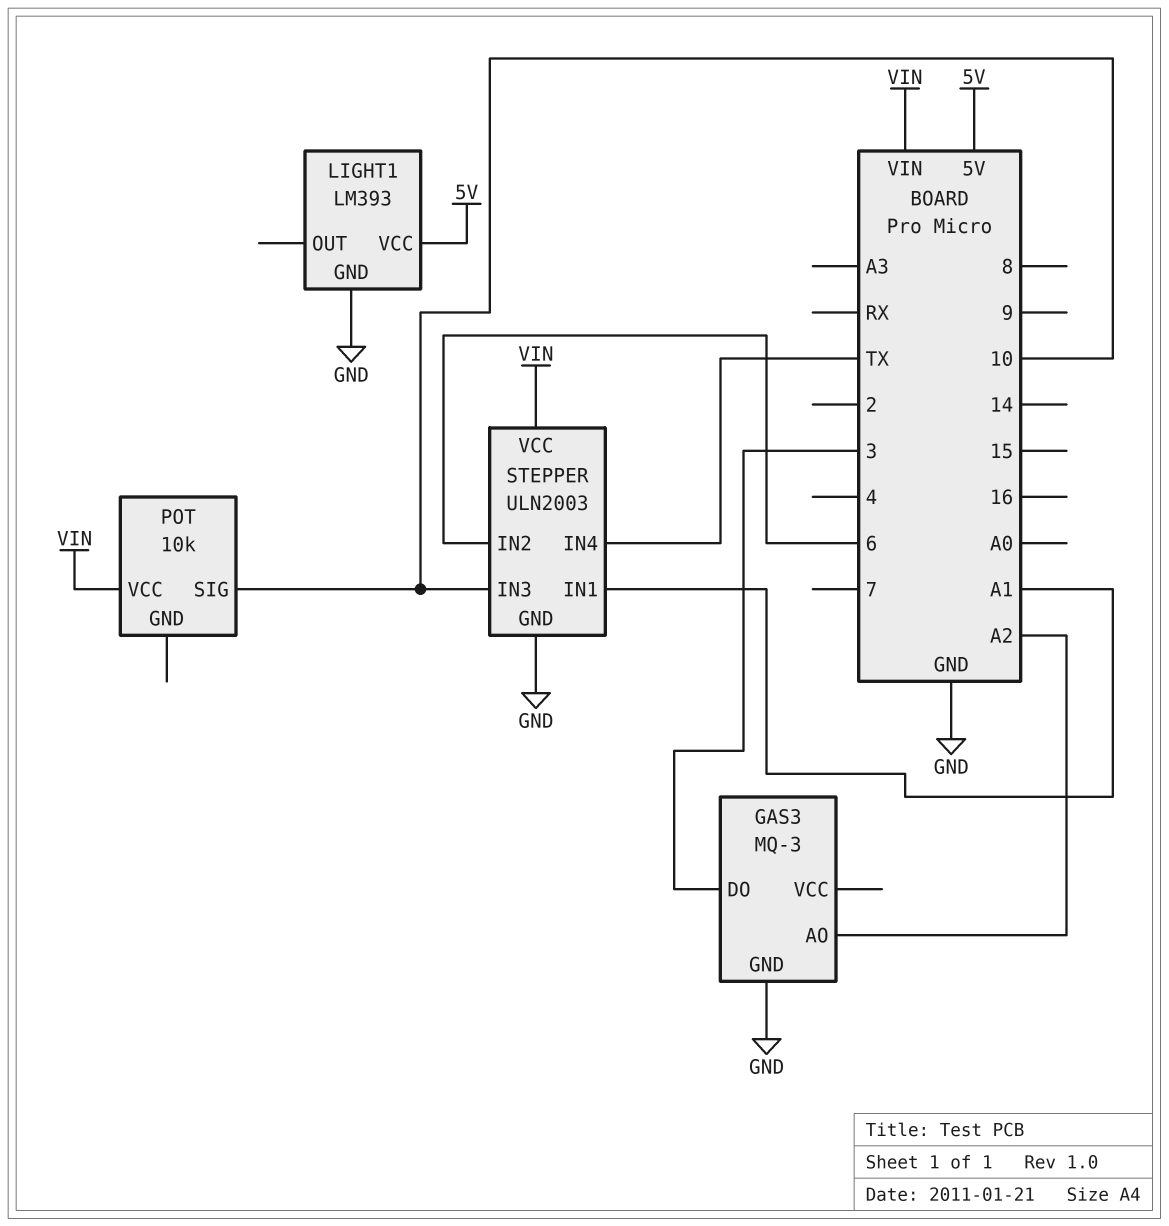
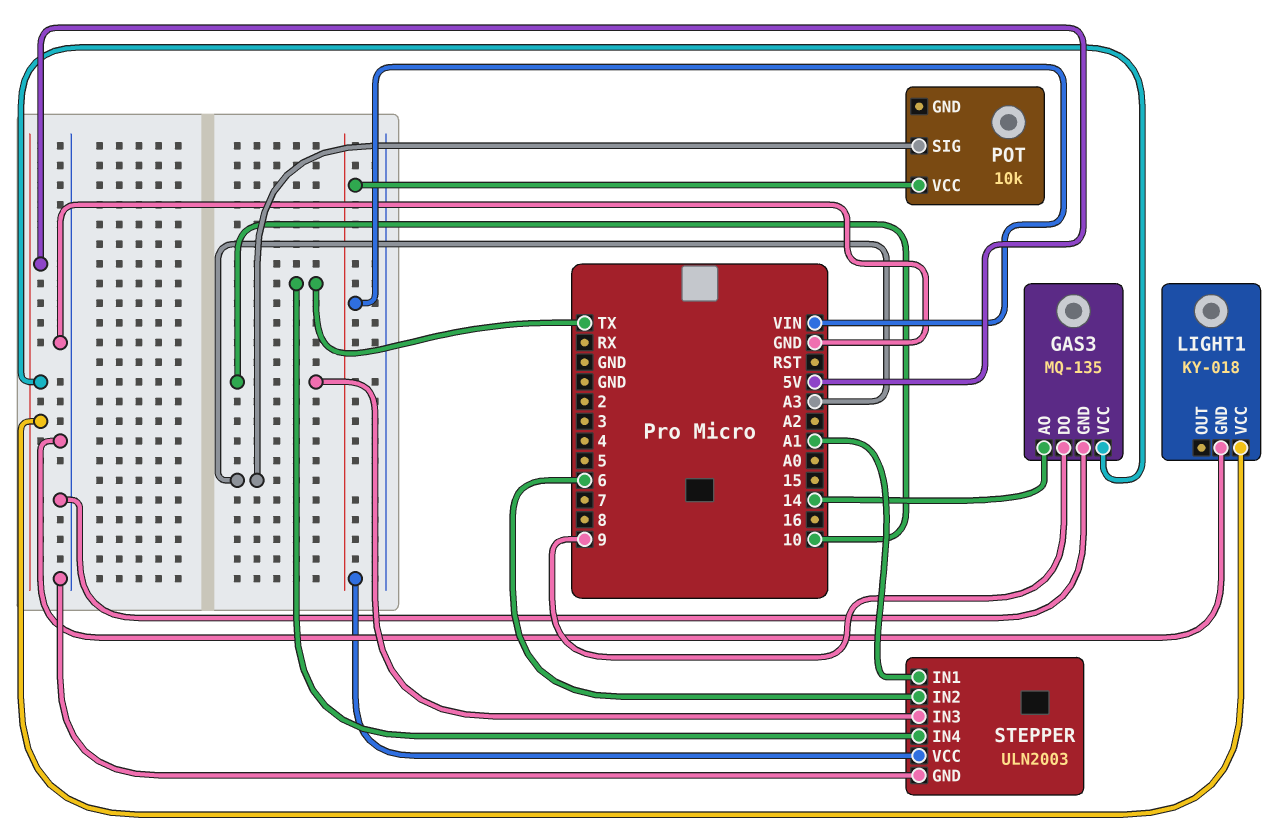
GAS3: MQ-3 -> MQ-135
GAS3 pin AO: A2 -> 14
GAS3 pin DO: 3 -> 9
GAS3 pin VCC: none -> 5V
LIGHT1: LM393 -> KY-018
POT pin SIG: 10 -> A3

